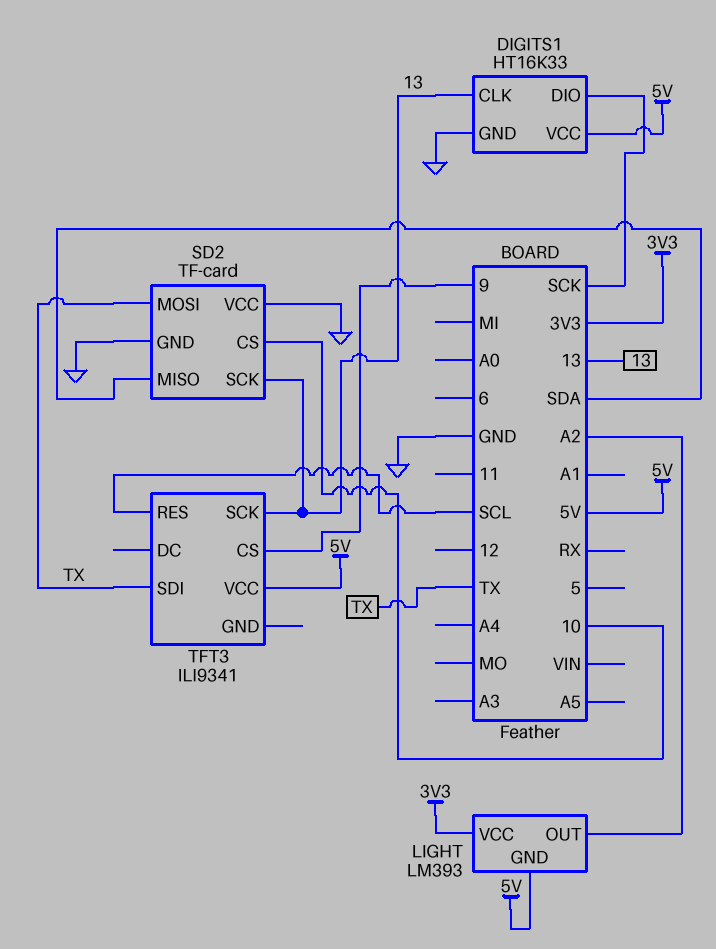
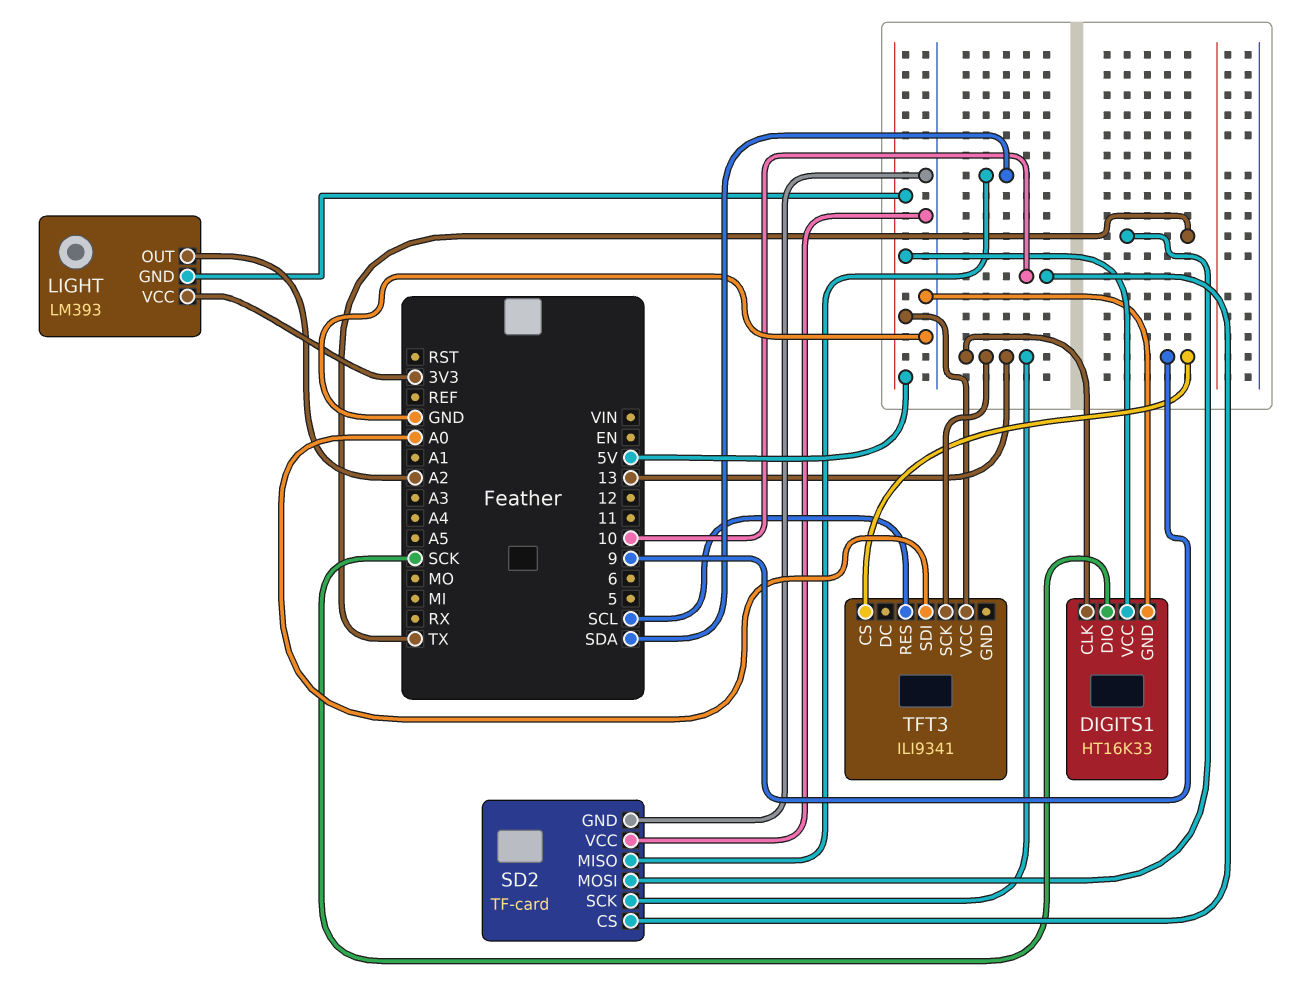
TFT3 pin SDI: TX -> A0

